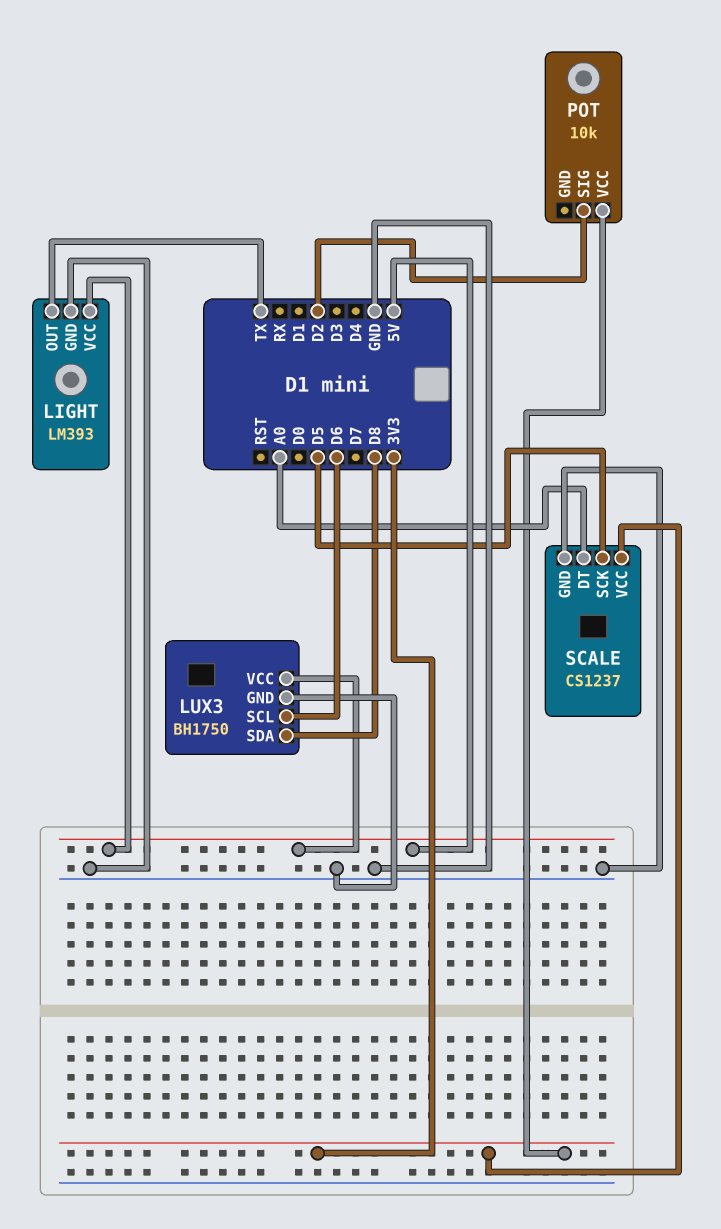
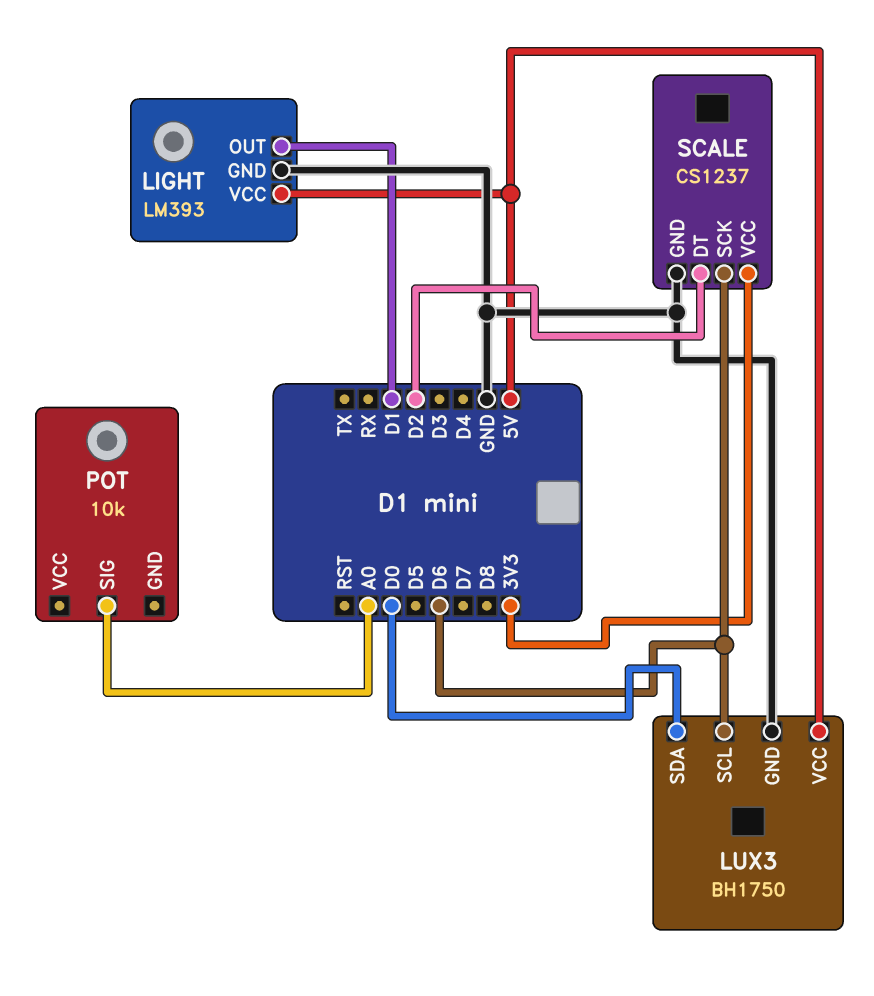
LIGHT pin OUT: TX -> D1
LUX3 pin SDA: D8 -> D0
POT pin SIG: D2 -> A0
POT pin VCC: 3V3 -> none
SCALE pin DT: A0 -> D2
SCALE pin SCK: D5 -> D6

